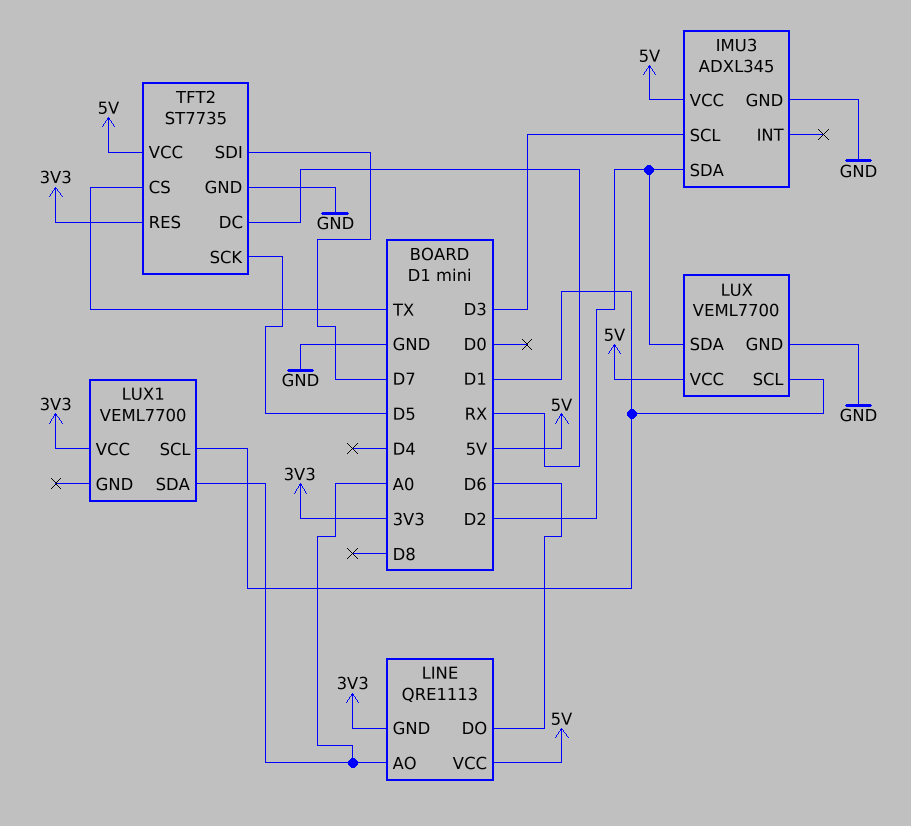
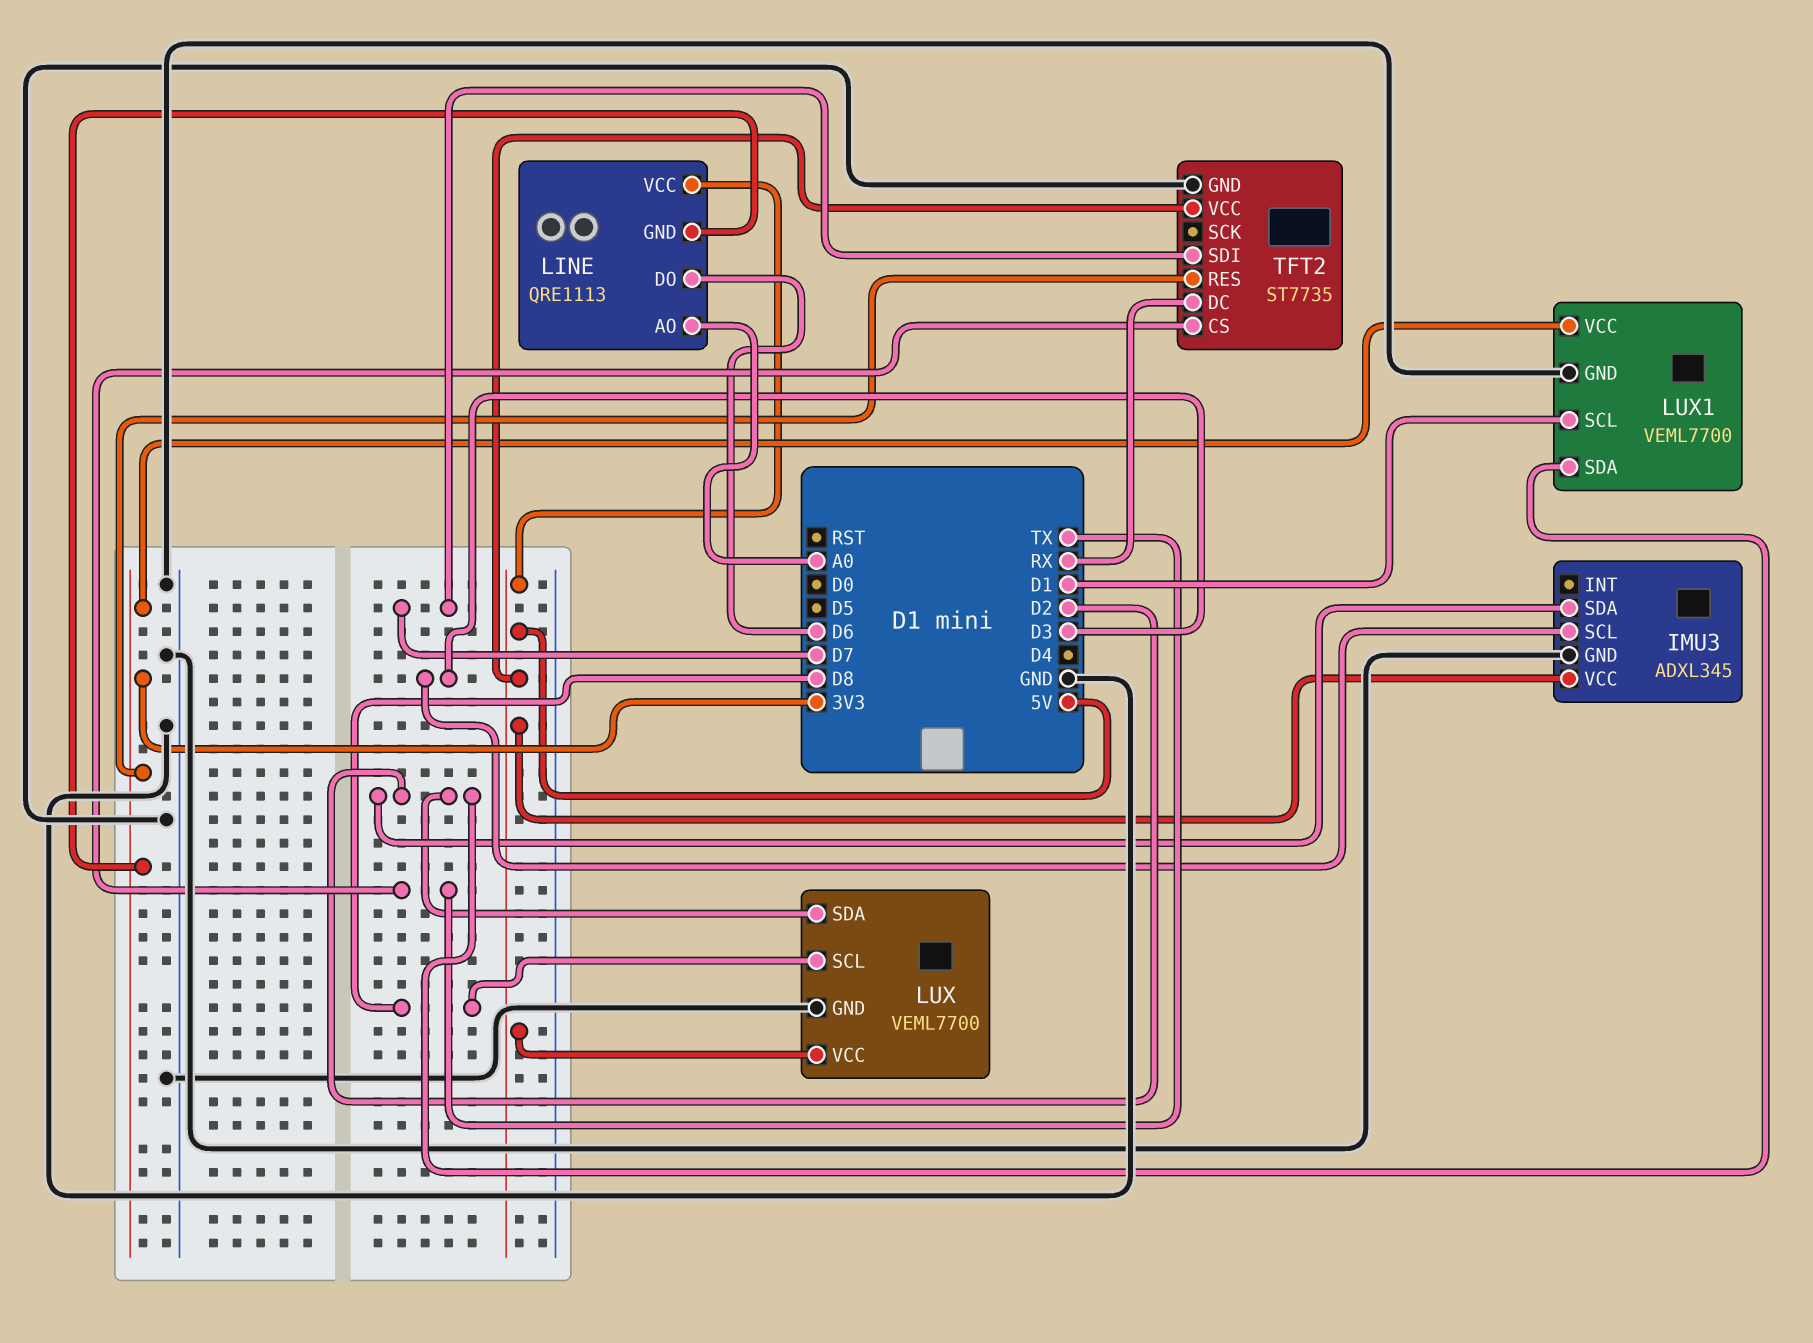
LUX pin SCL: D1 -> D8
LUX1 pin GND: none -> GND
LUX1 pin SDA: A0 -> D2
TFT2 pin SCK: D5 -> none

